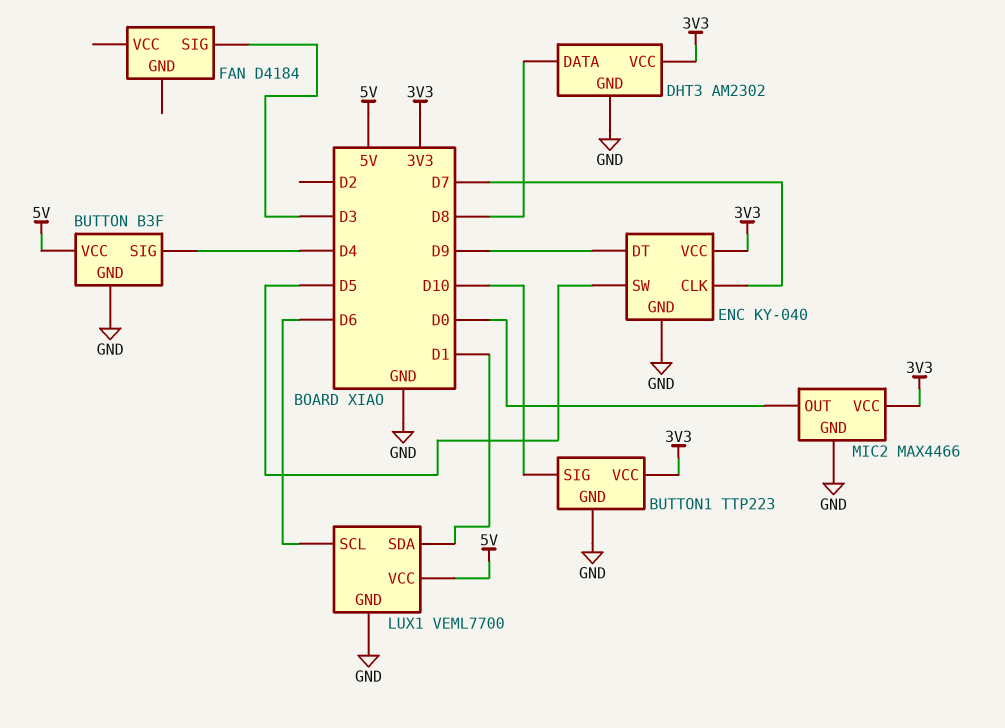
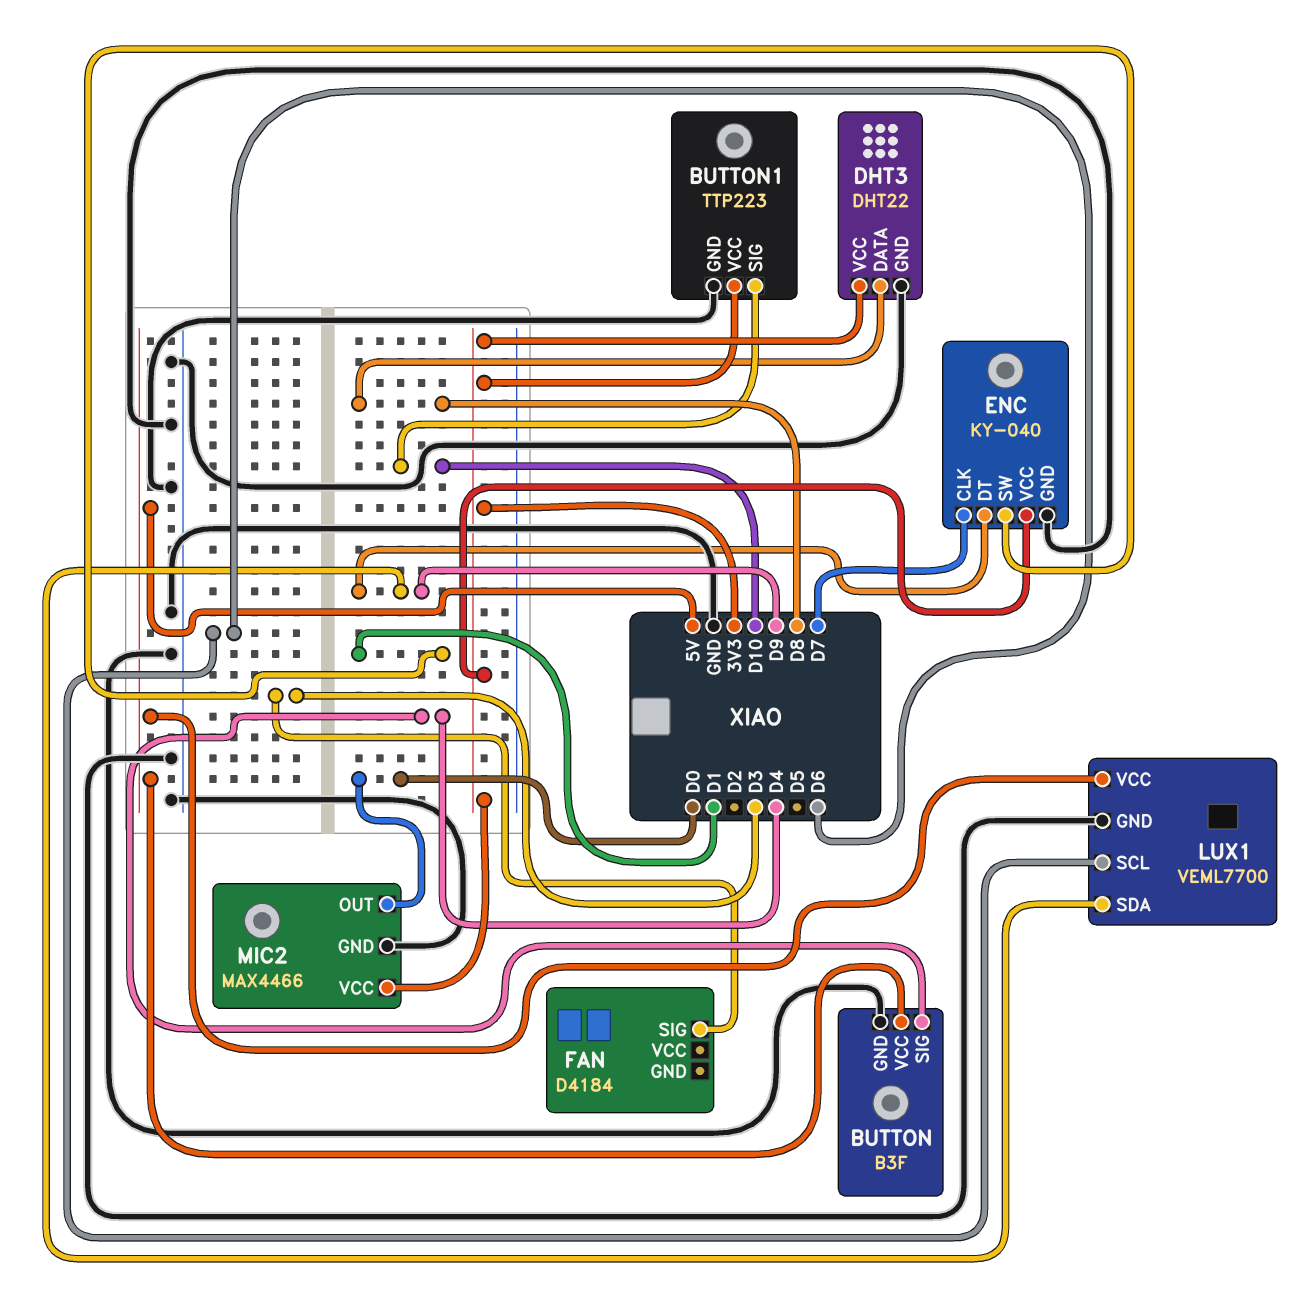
DHT3: AM2302 -> DHT22
ENC pin SW: D5 -> D1
LUX1 pin SDA: D1 -> D9

